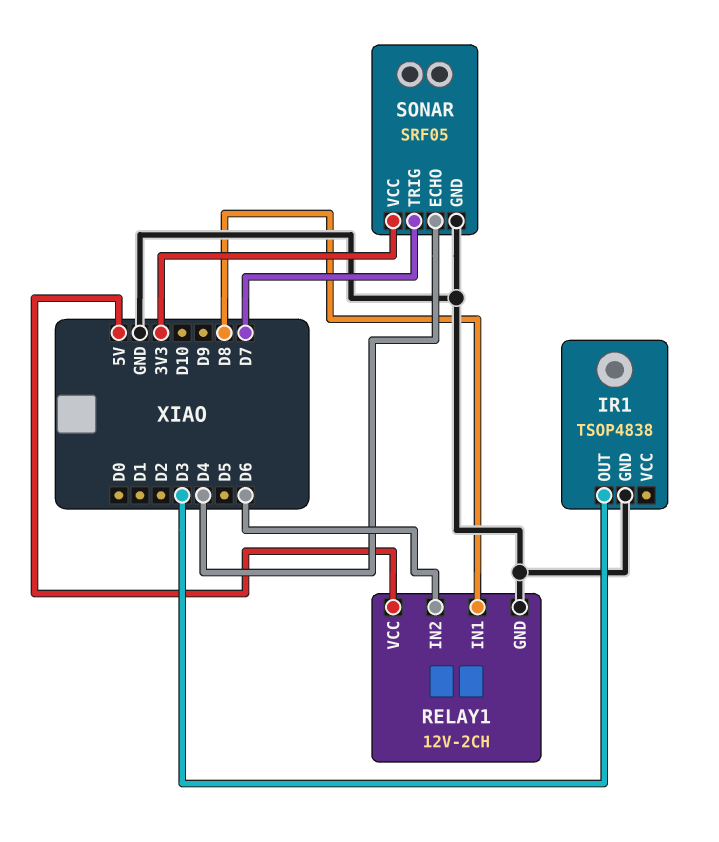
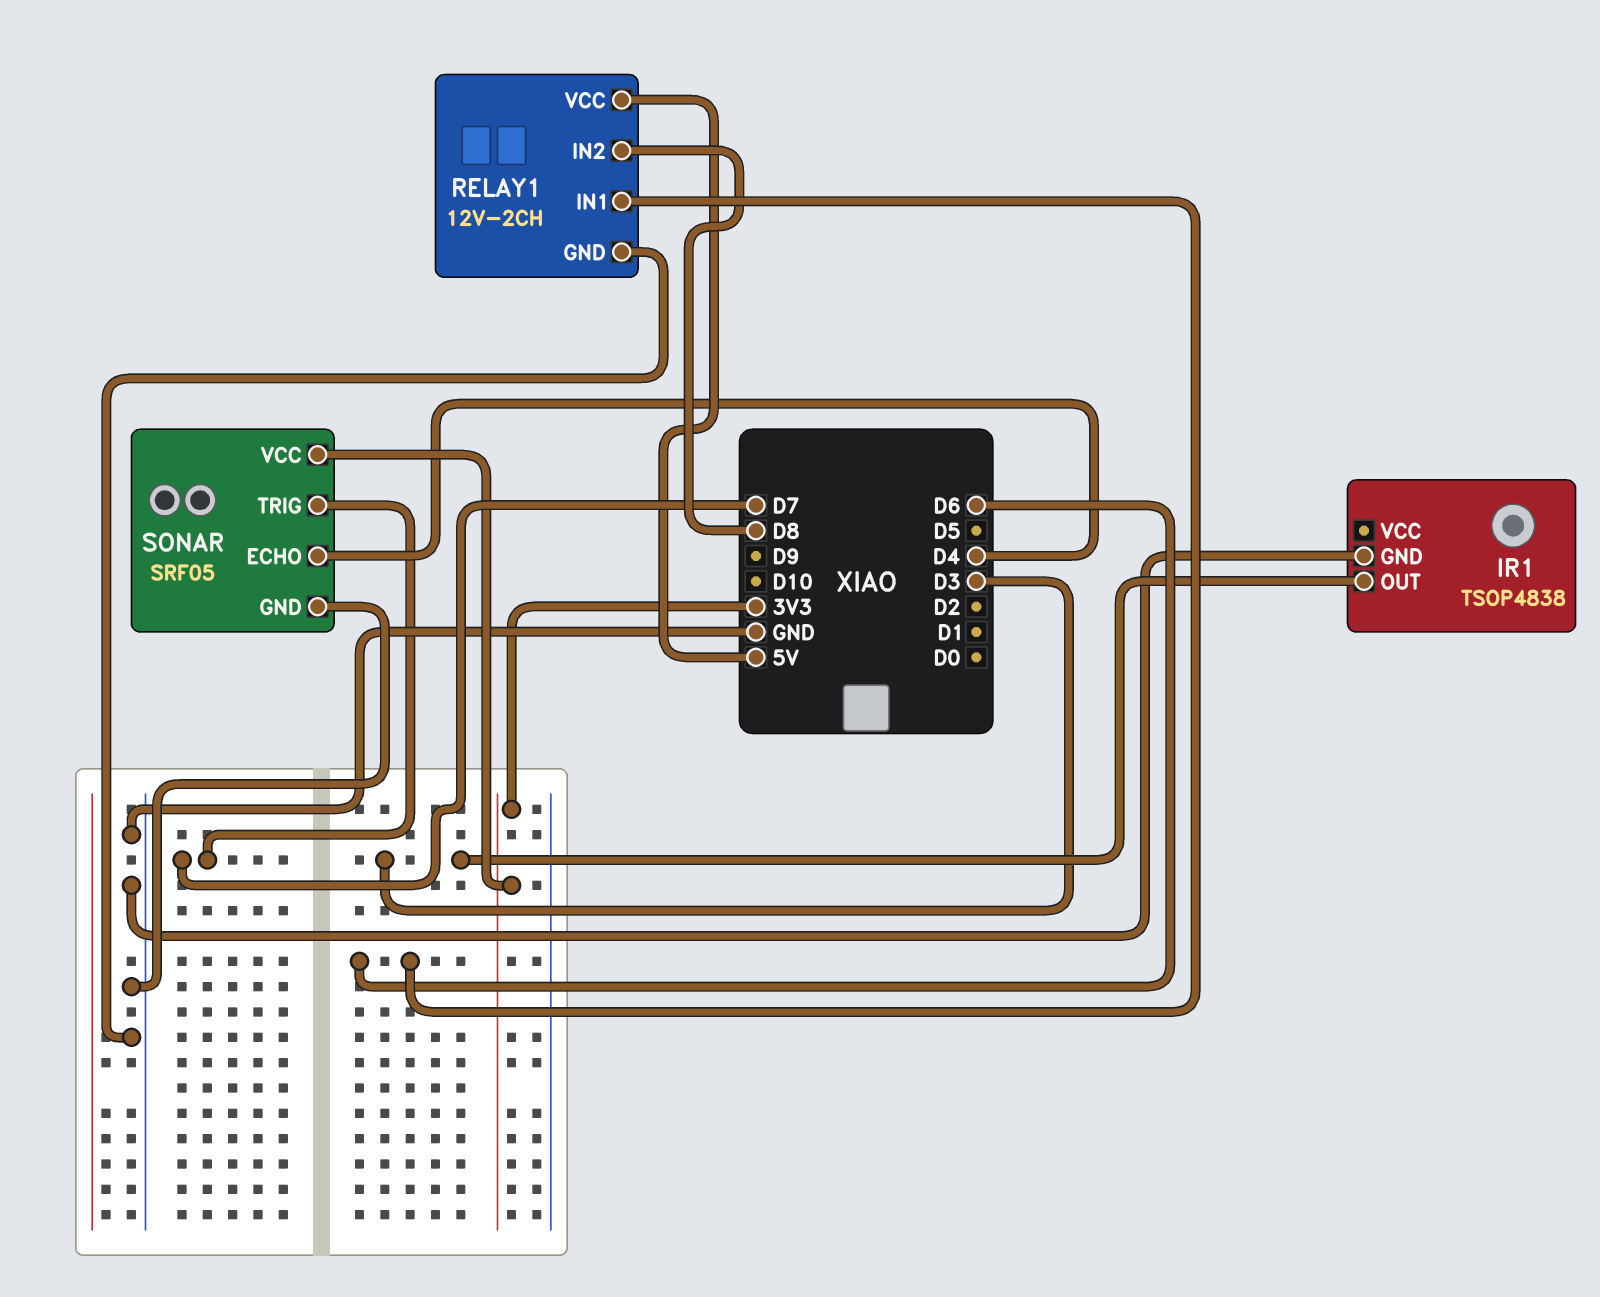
RELAY1 pin IN1: D8 -> D6
RELAY1 pin IN2: D6 -> D8

